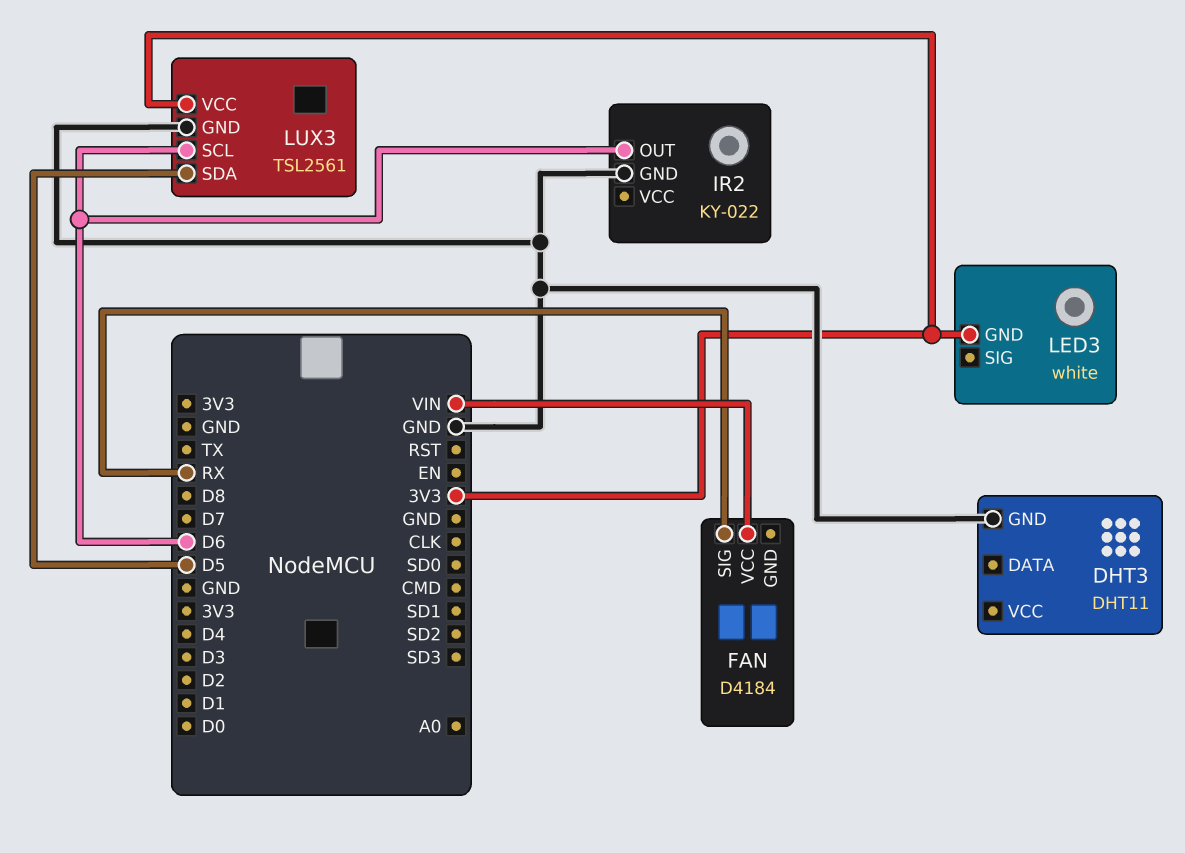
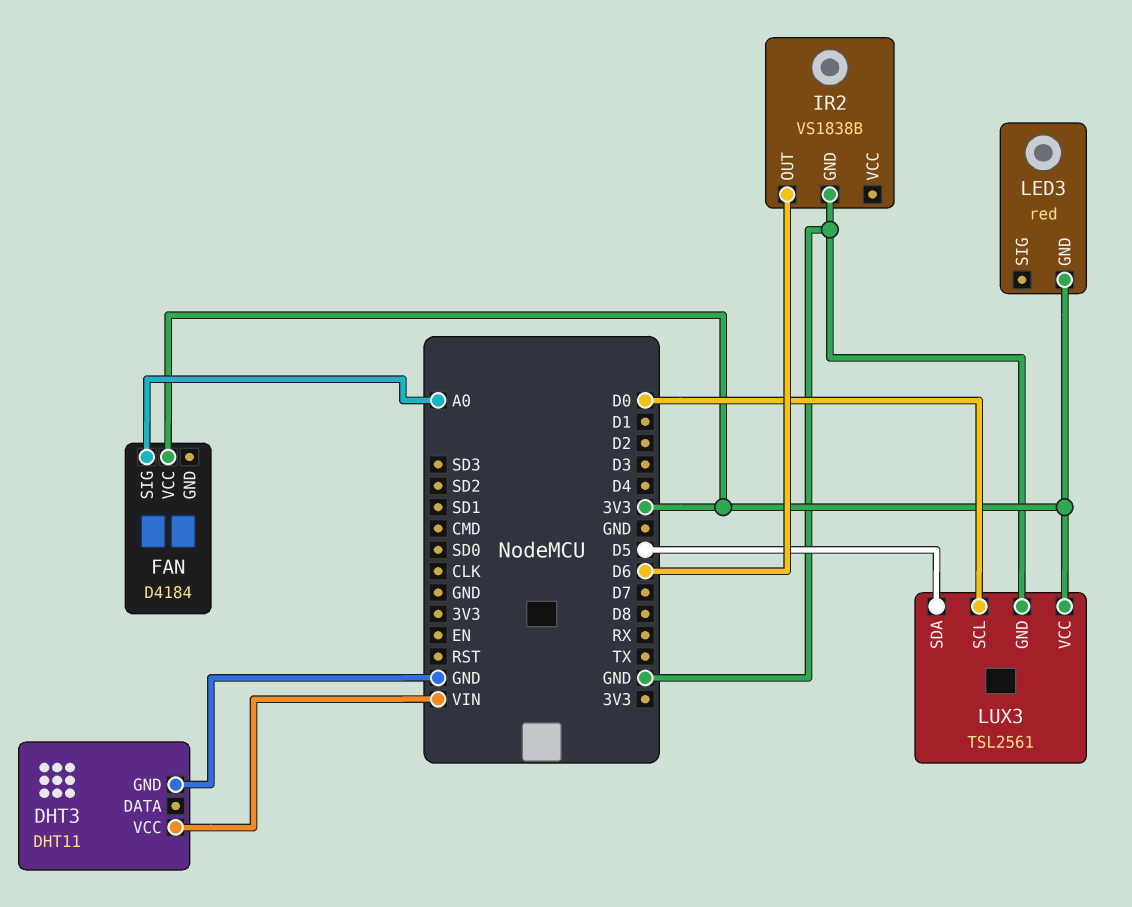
DHT3 pin VCC: none -> VIN
FAN pin SIG: RX -> A0
FAN pin VCC: VIN -> 3V3
IR2: KY-022 -> VS1838B
LED3: white -> red
LUX3 pin SCL: D6 -> D0

